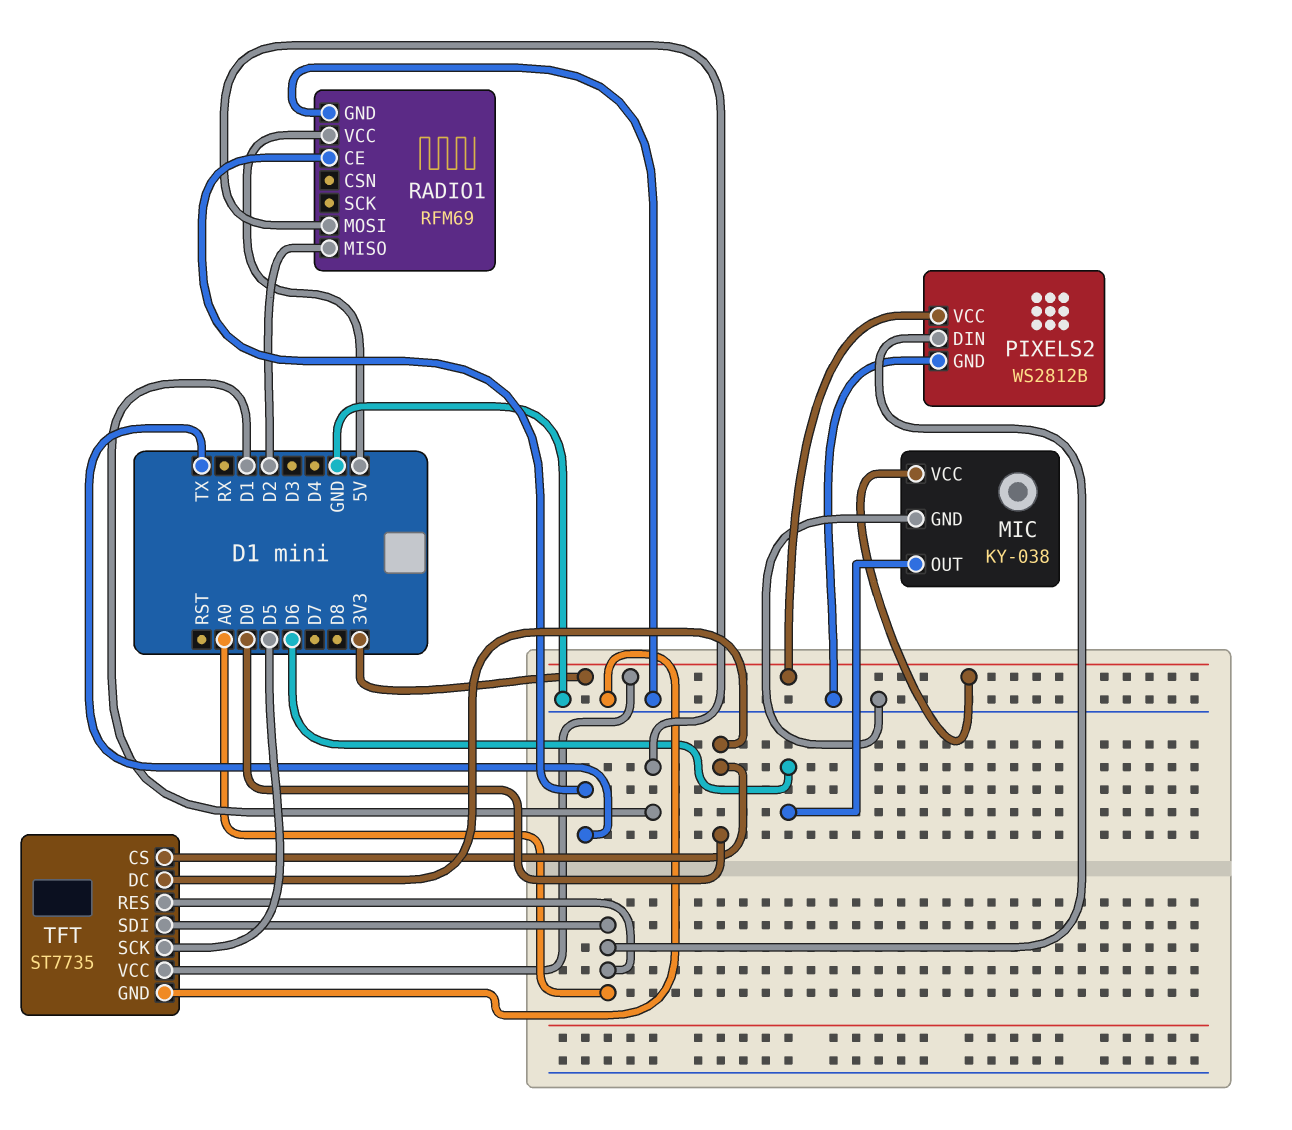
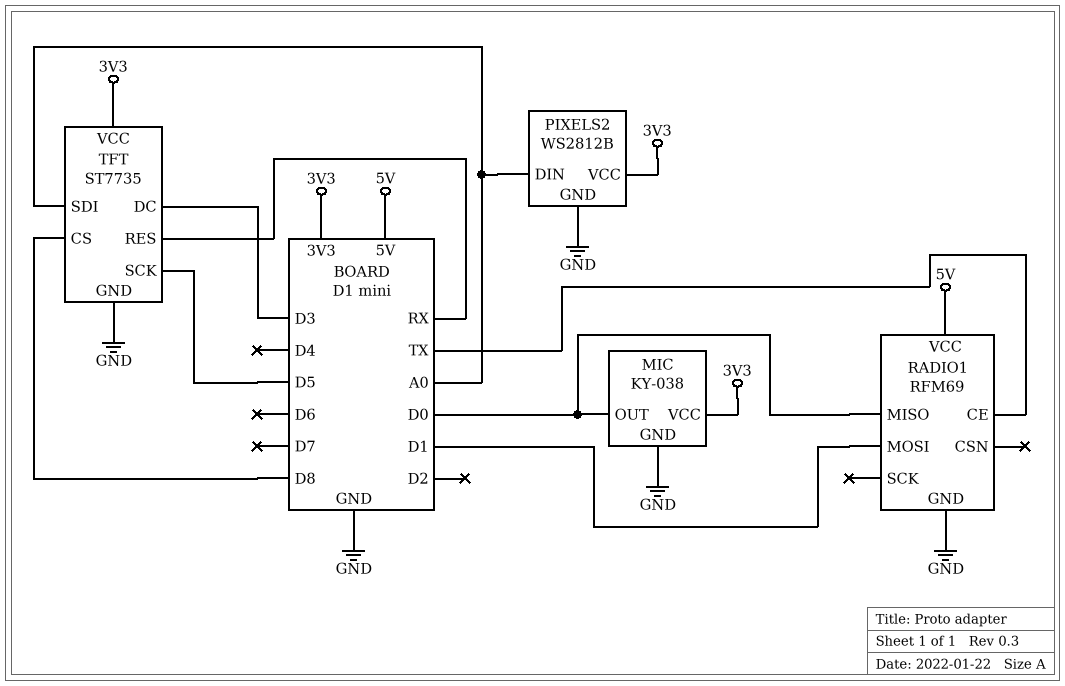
MIC pin OUT: D6 -> D0
RADIO1 pin MISO: D2 -> D0
TFT pin CS: D0 -> D8
TFT pin DC: D0 -> D3
TFT pin RES: A0 -> RX

